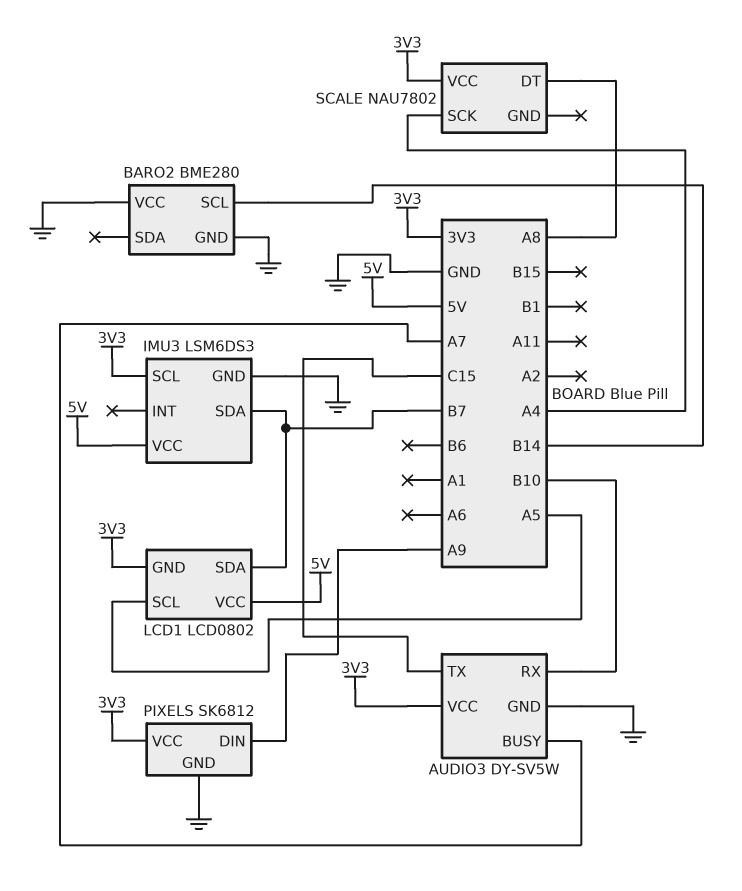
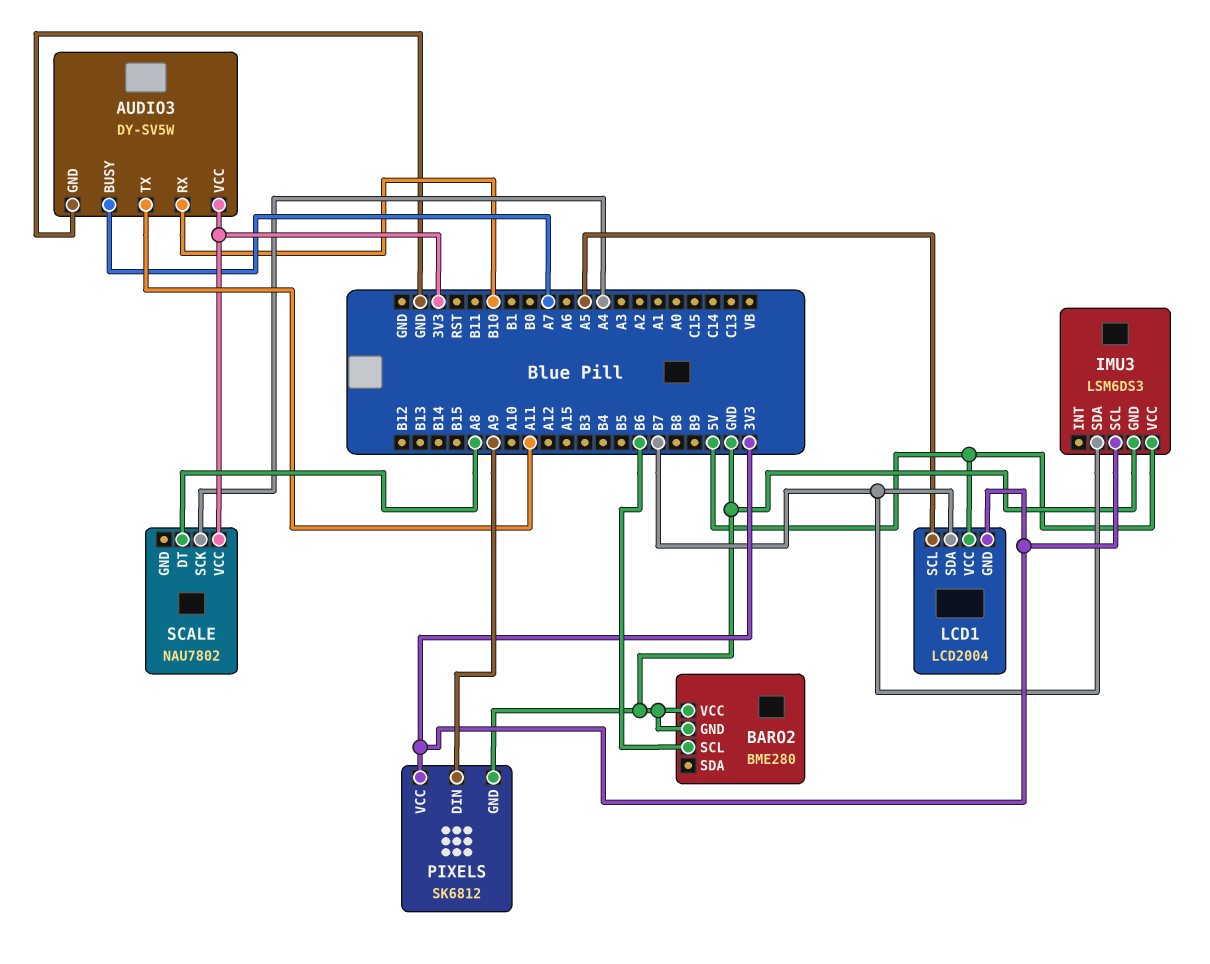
AUDIO3 pin TX: C15 -> A11
BARO2 pin SCL: B14 -> B6
LCD1: LCD0802 -> LCD2004

